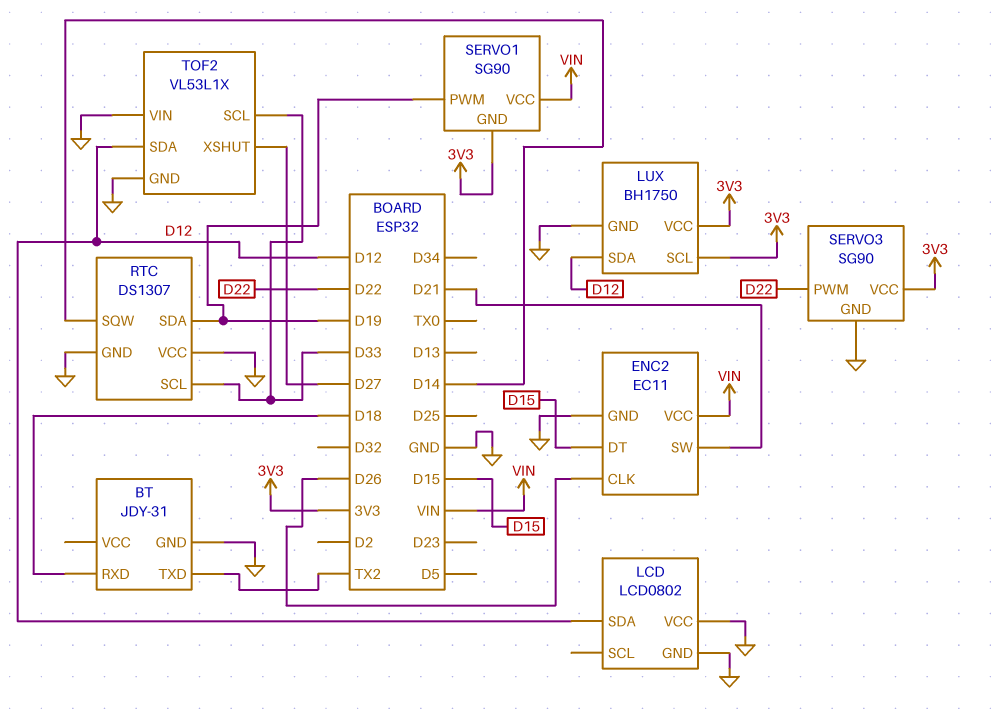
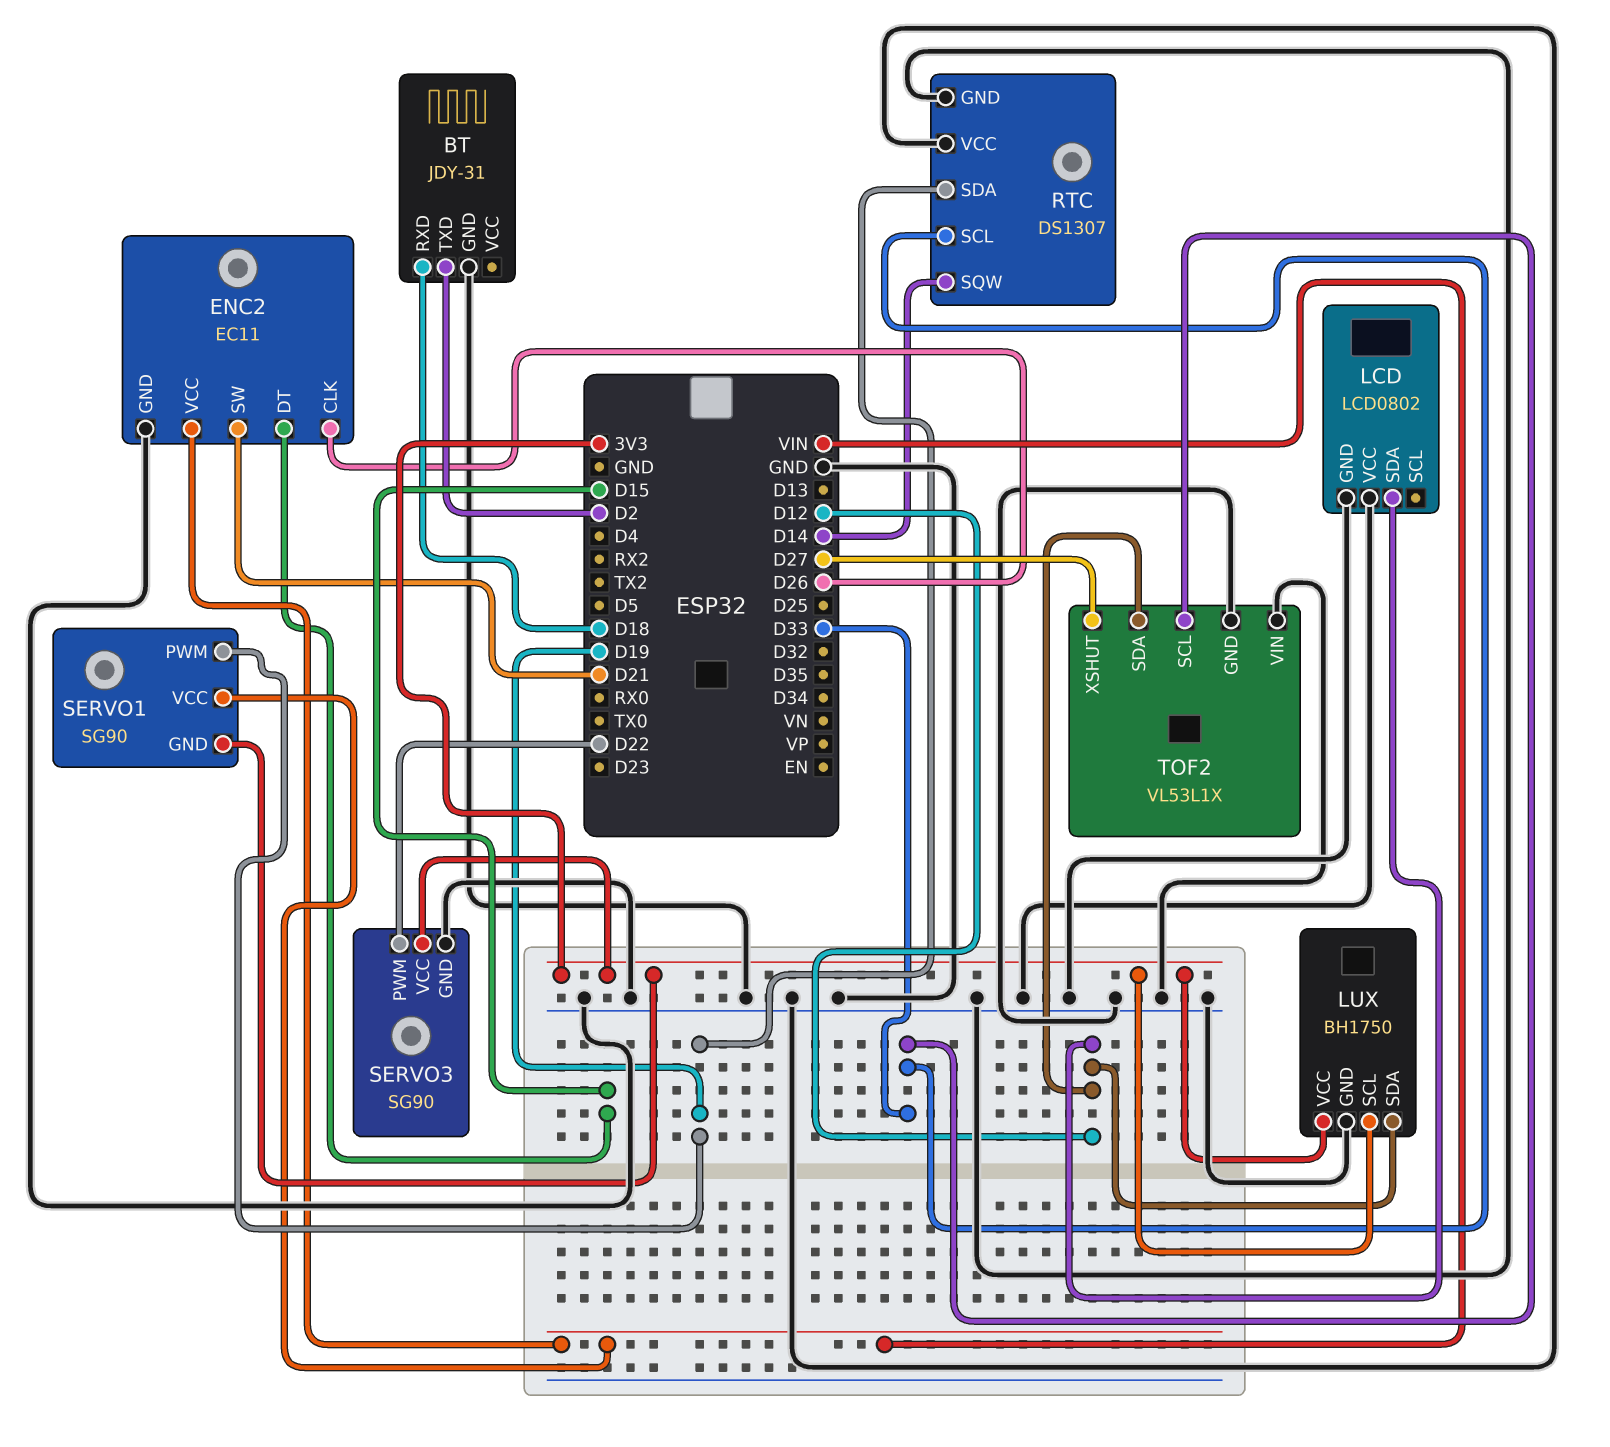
BT pin TXD: TX2 -> D2

